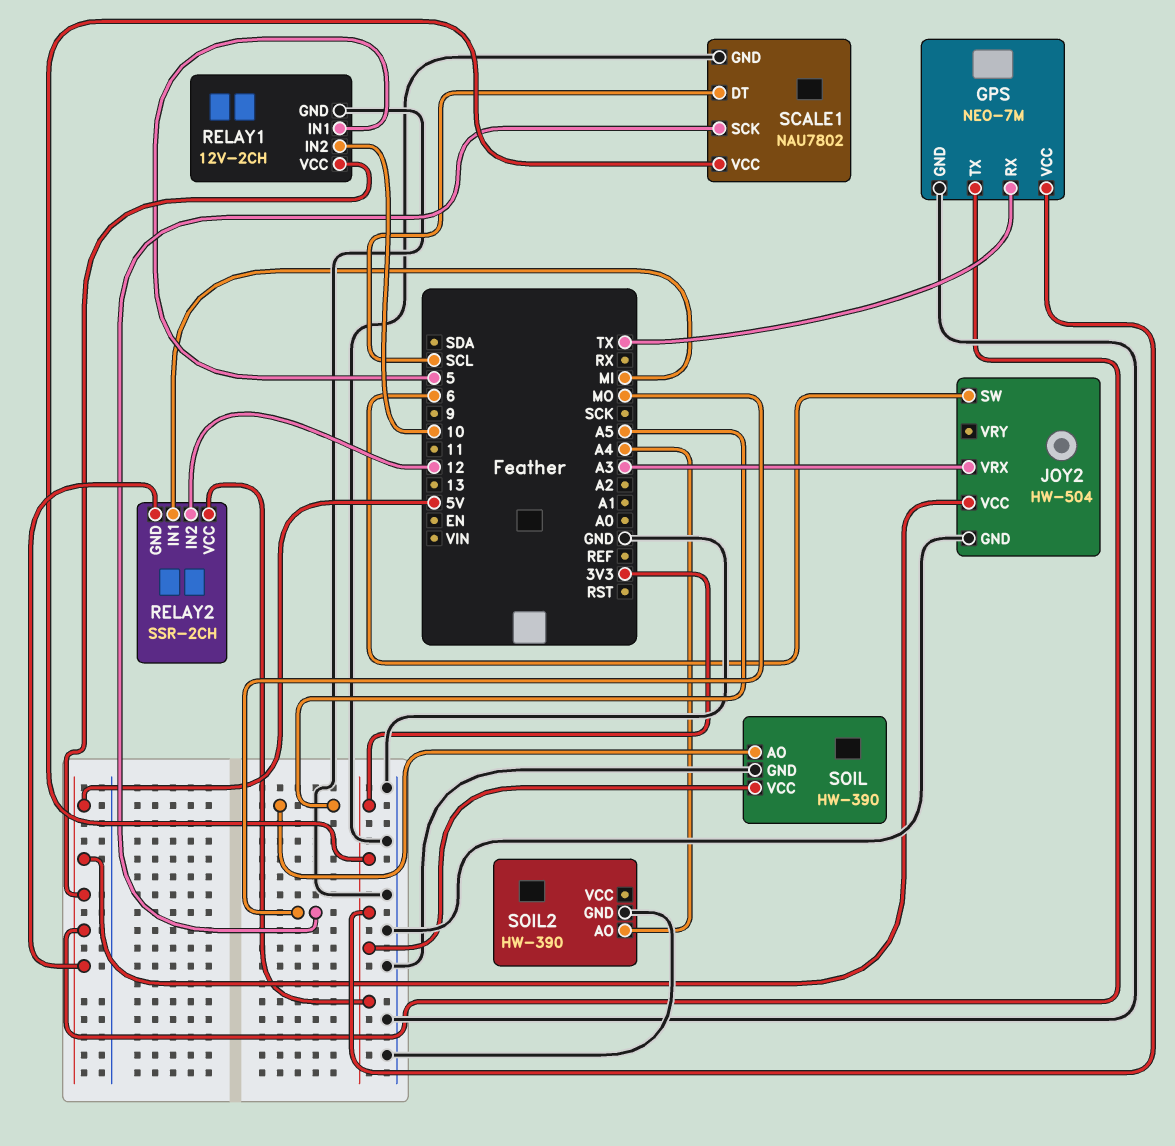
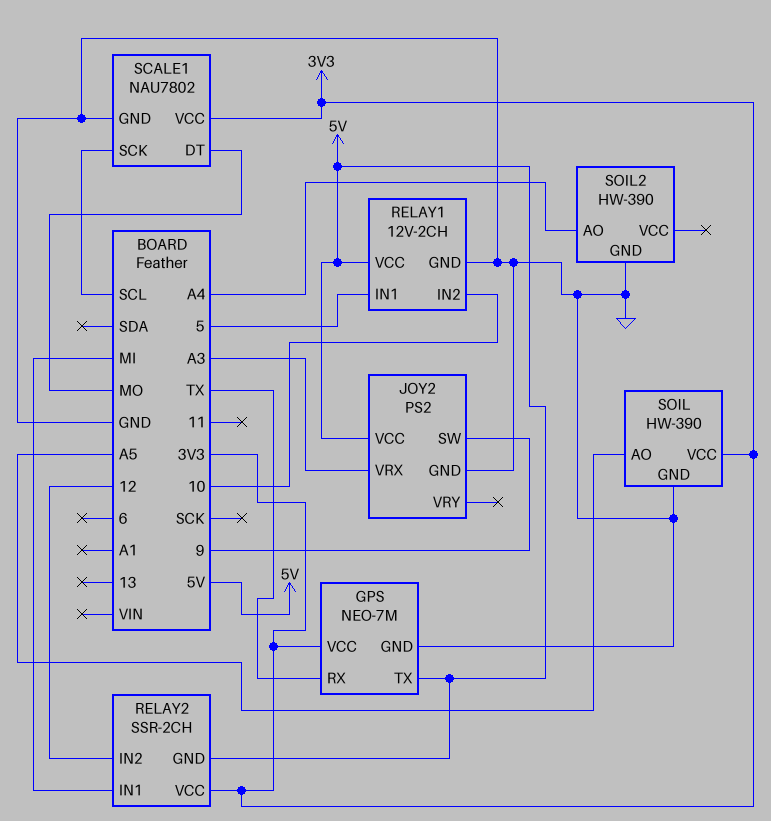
JOY2: HW-504 -> PS2
JOY2 pin SW: 6 -> 9
SCALE1 pin DT: SCL -> MO
SCALE1 pin SCK: MO -> SCL

